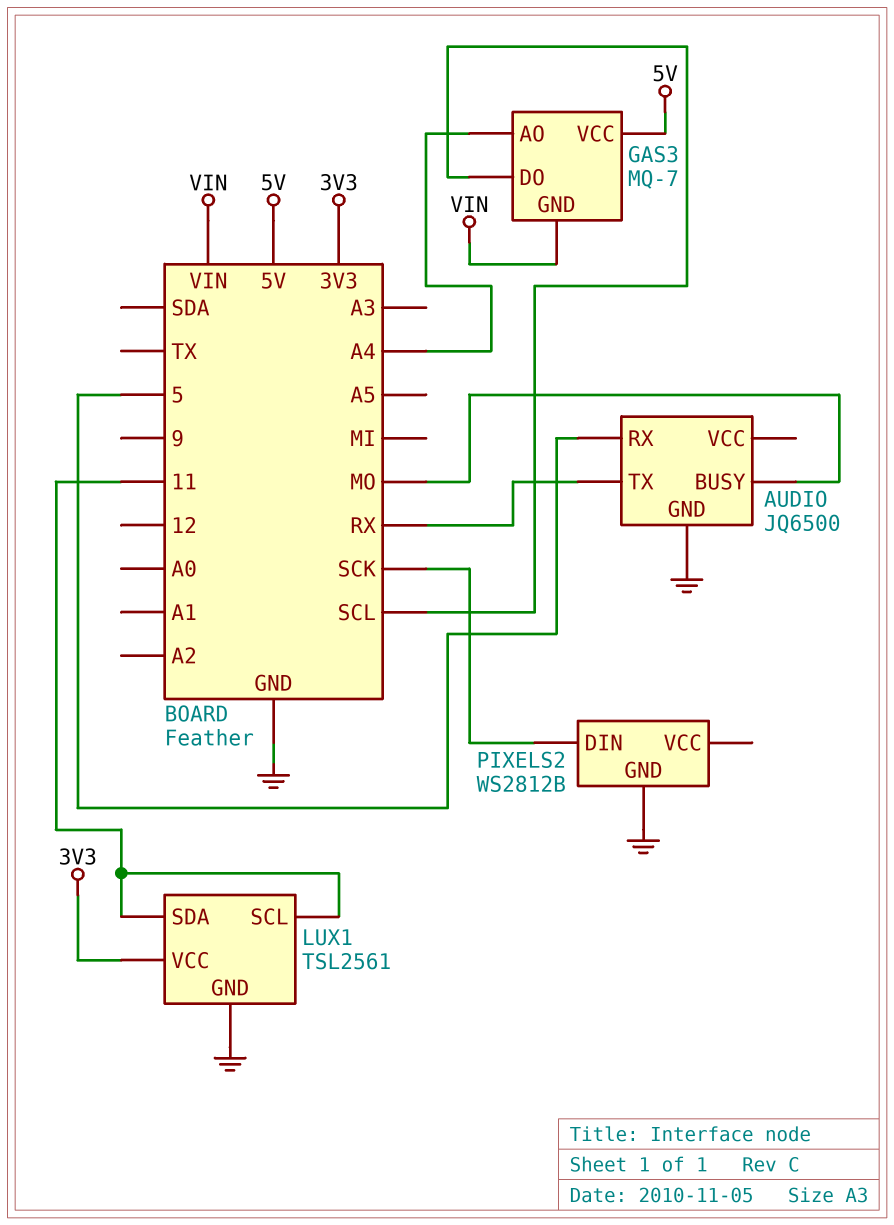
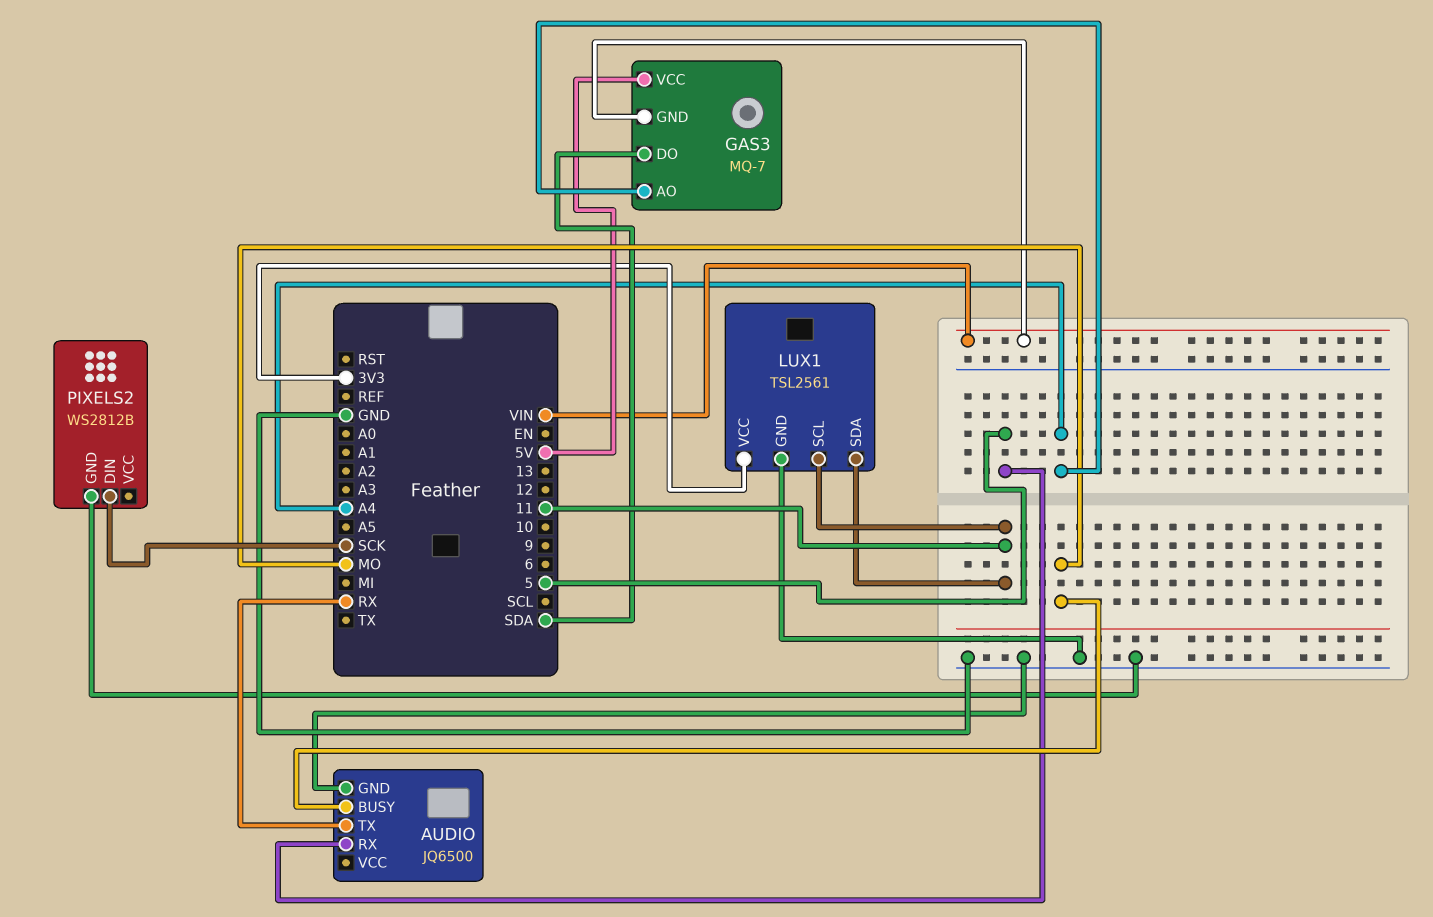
GAS3 pin DO: SCL -> SDA

